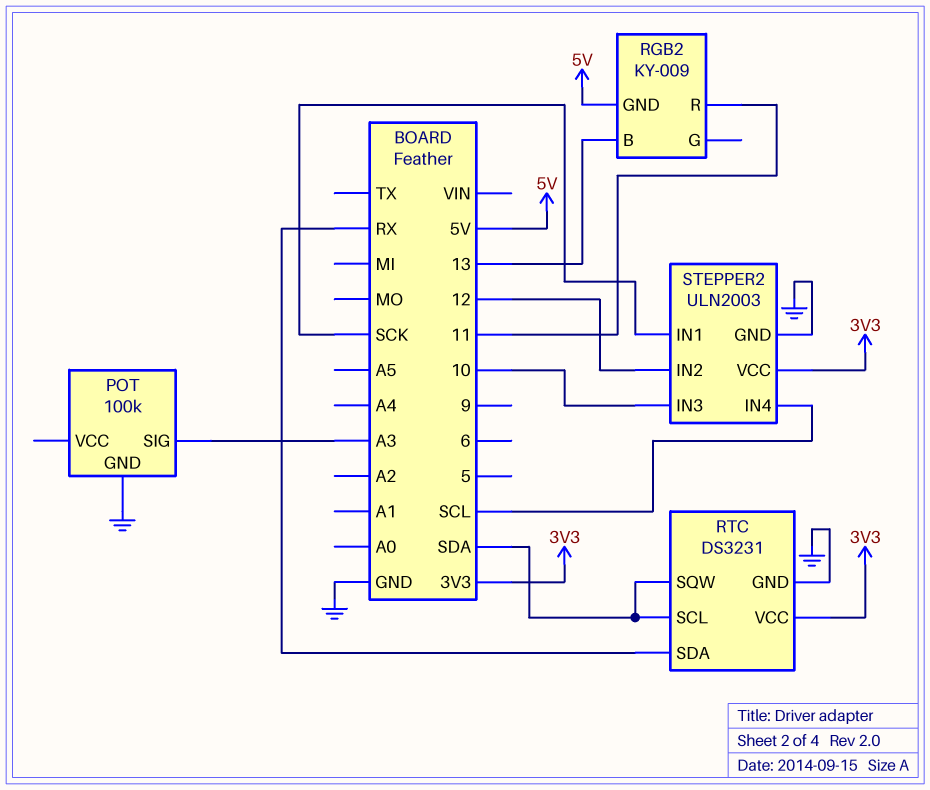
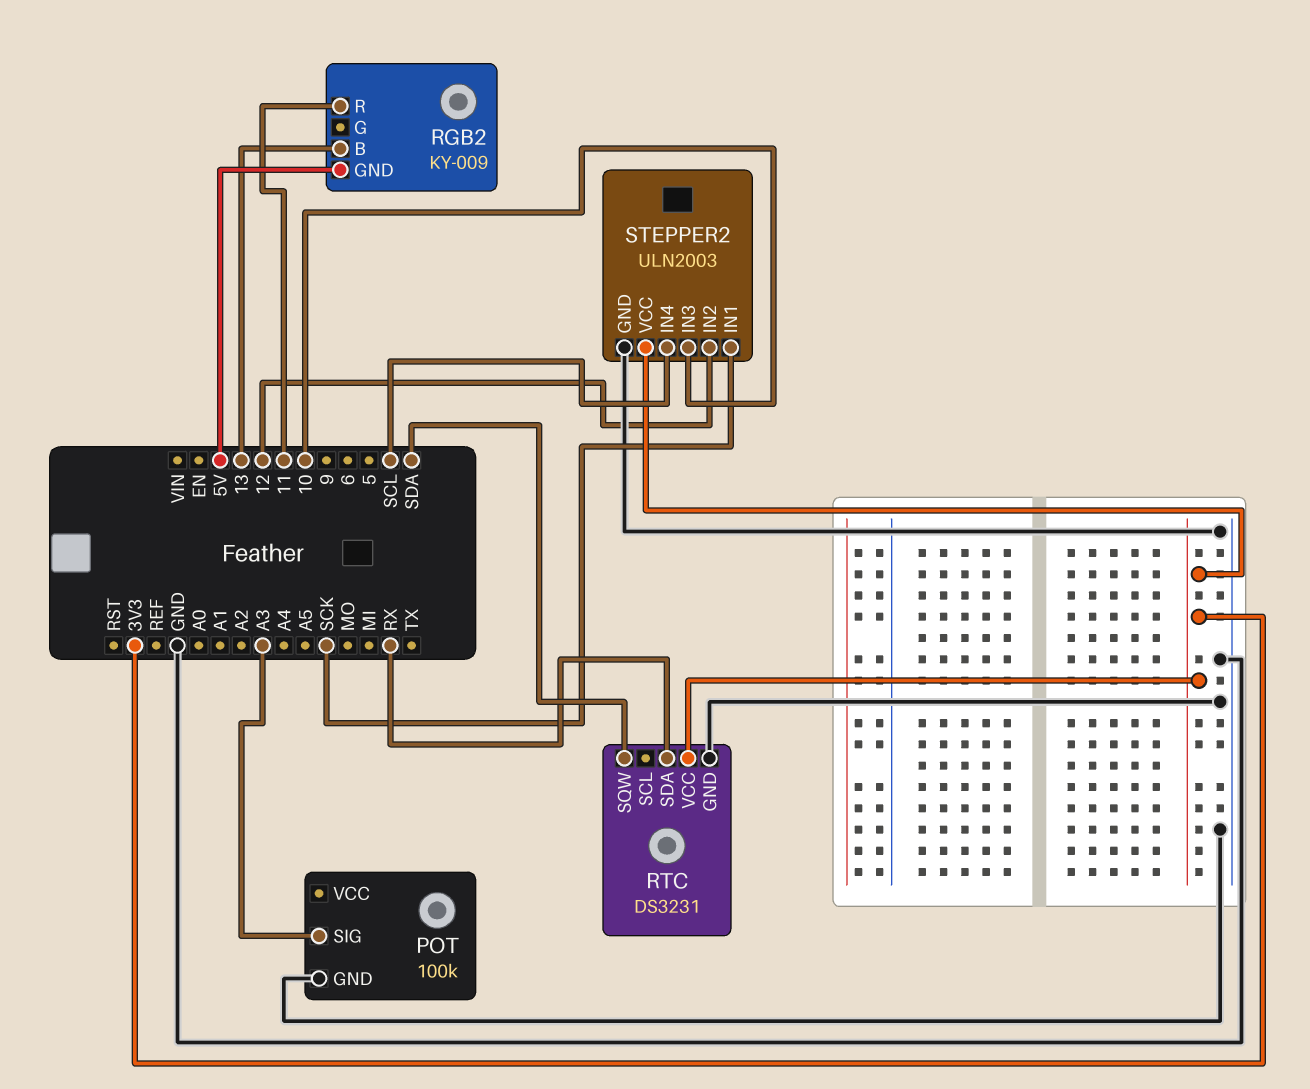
RTC pin SCL: SDA -> none

